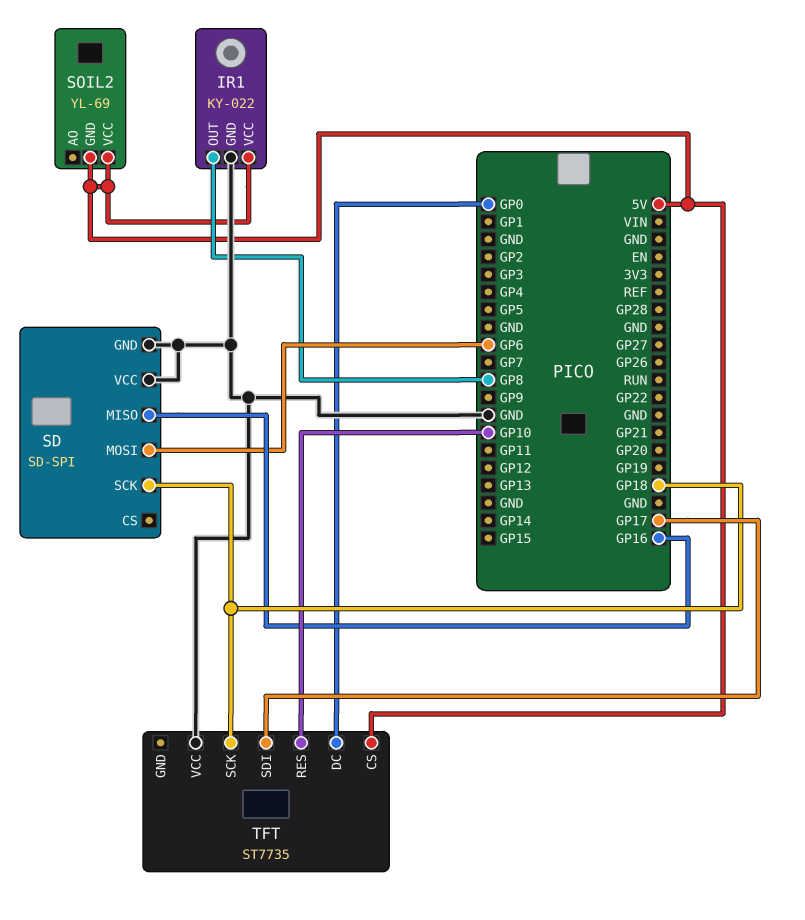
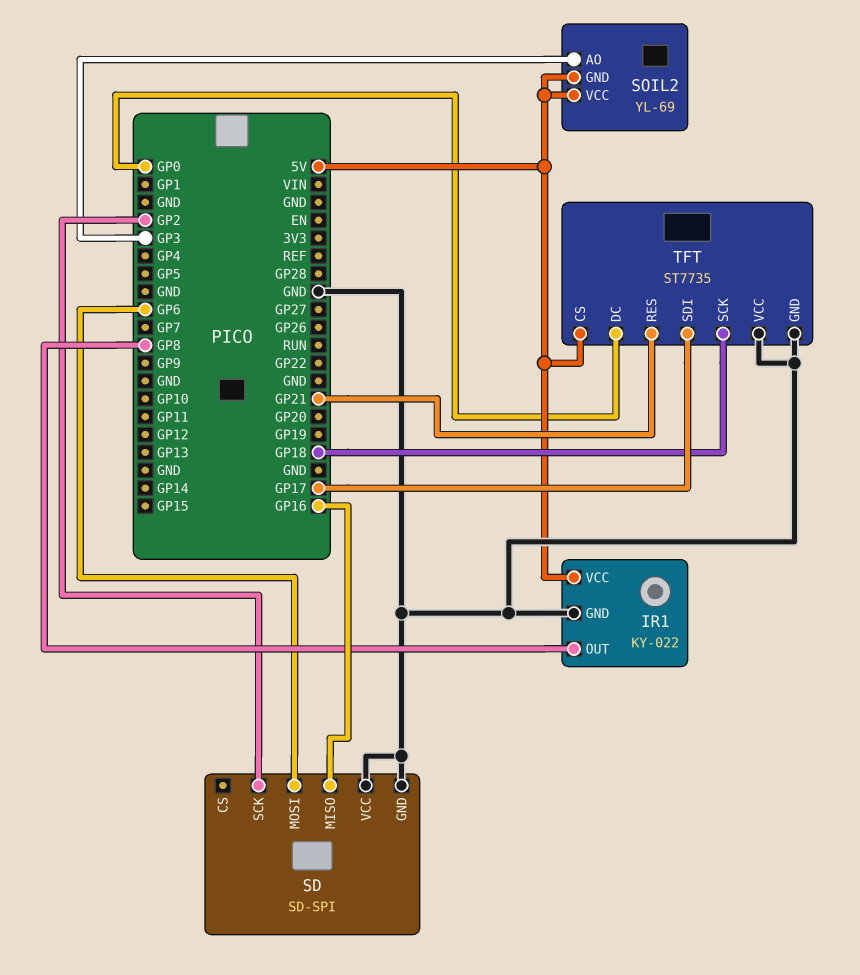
SD pin SCK: GP18 -> GP2
SOIL2 pin AO: none -> GP3
TFT pin GND: none -> GND
TFT pin RES: GP10 -> GP21

